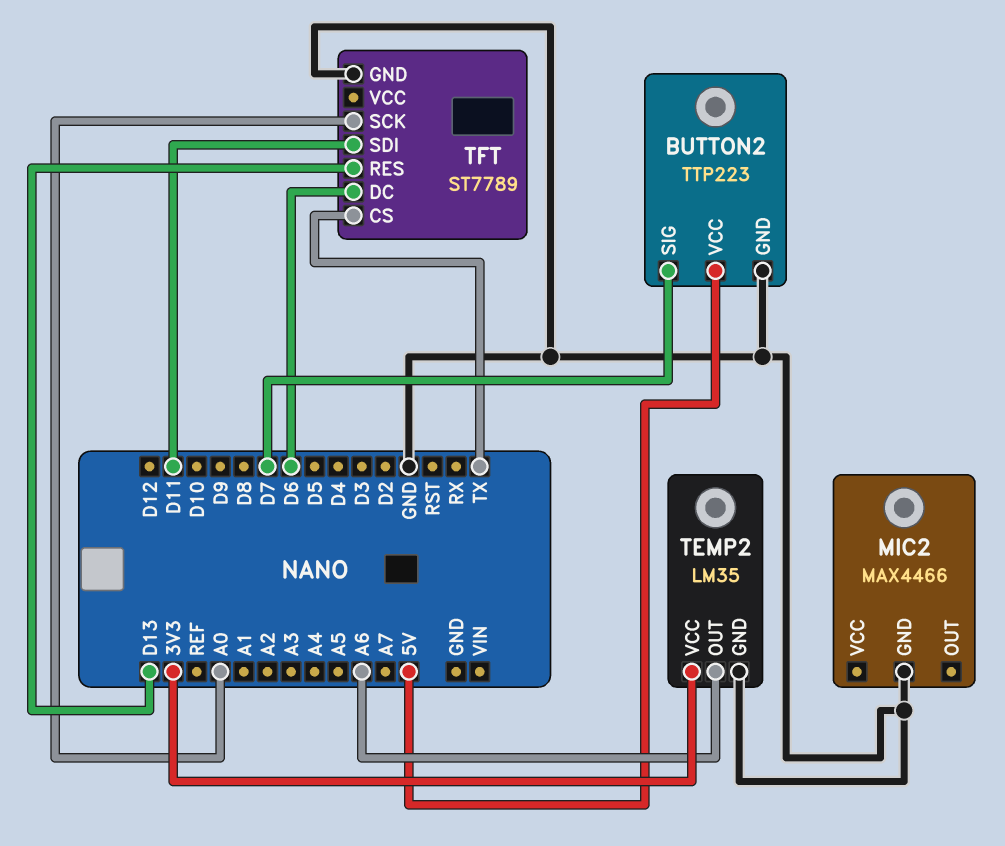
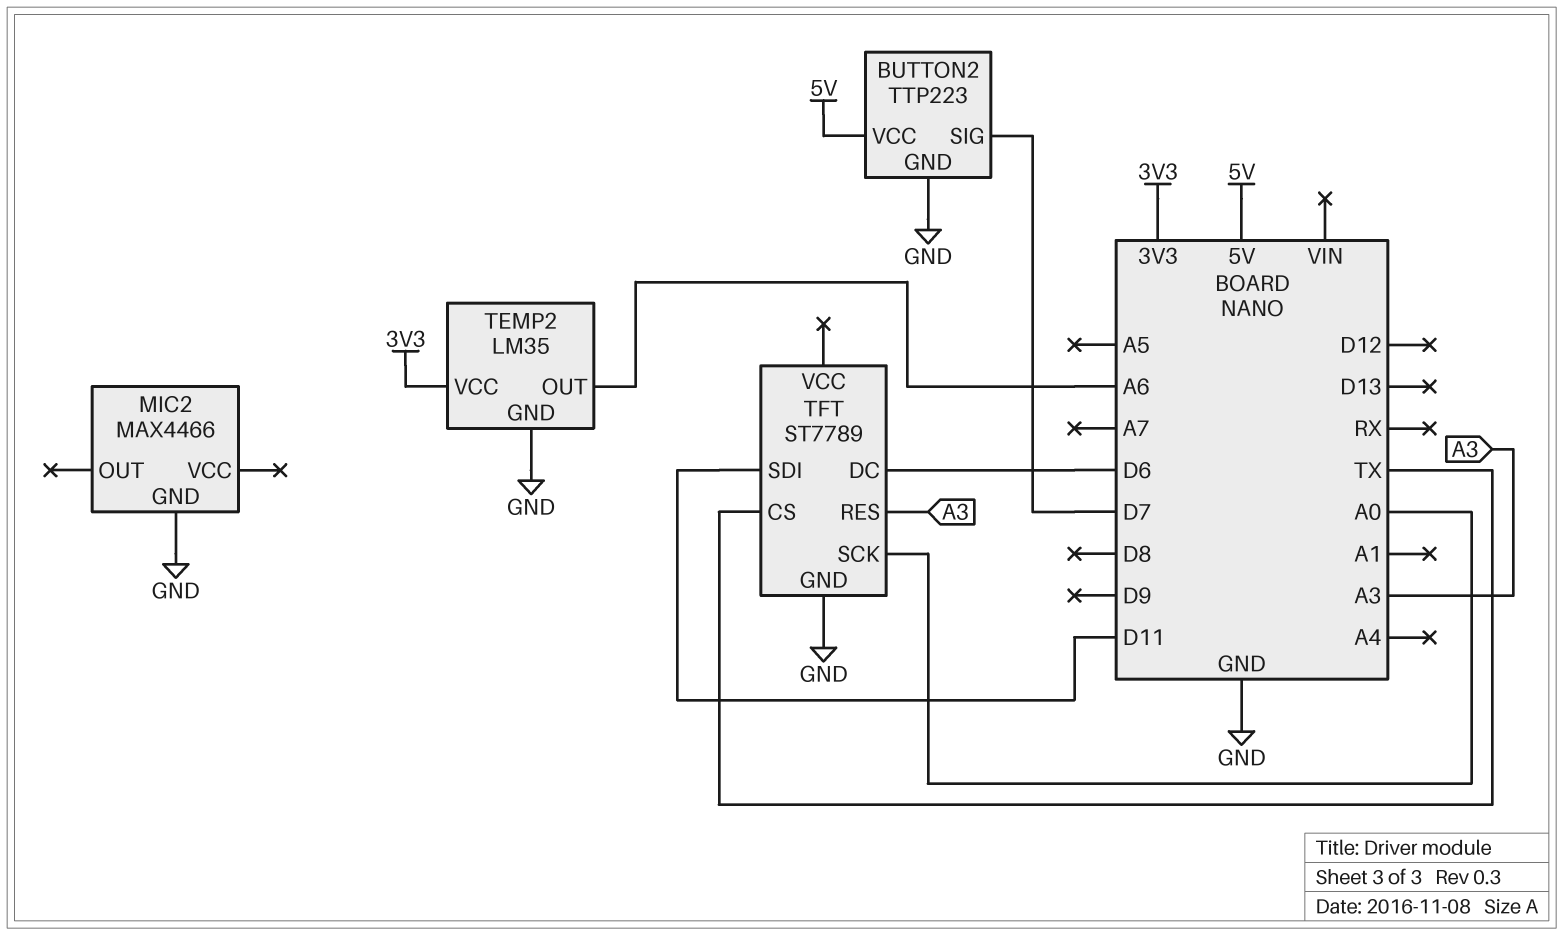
TFT pin RES: D13 -> A3

